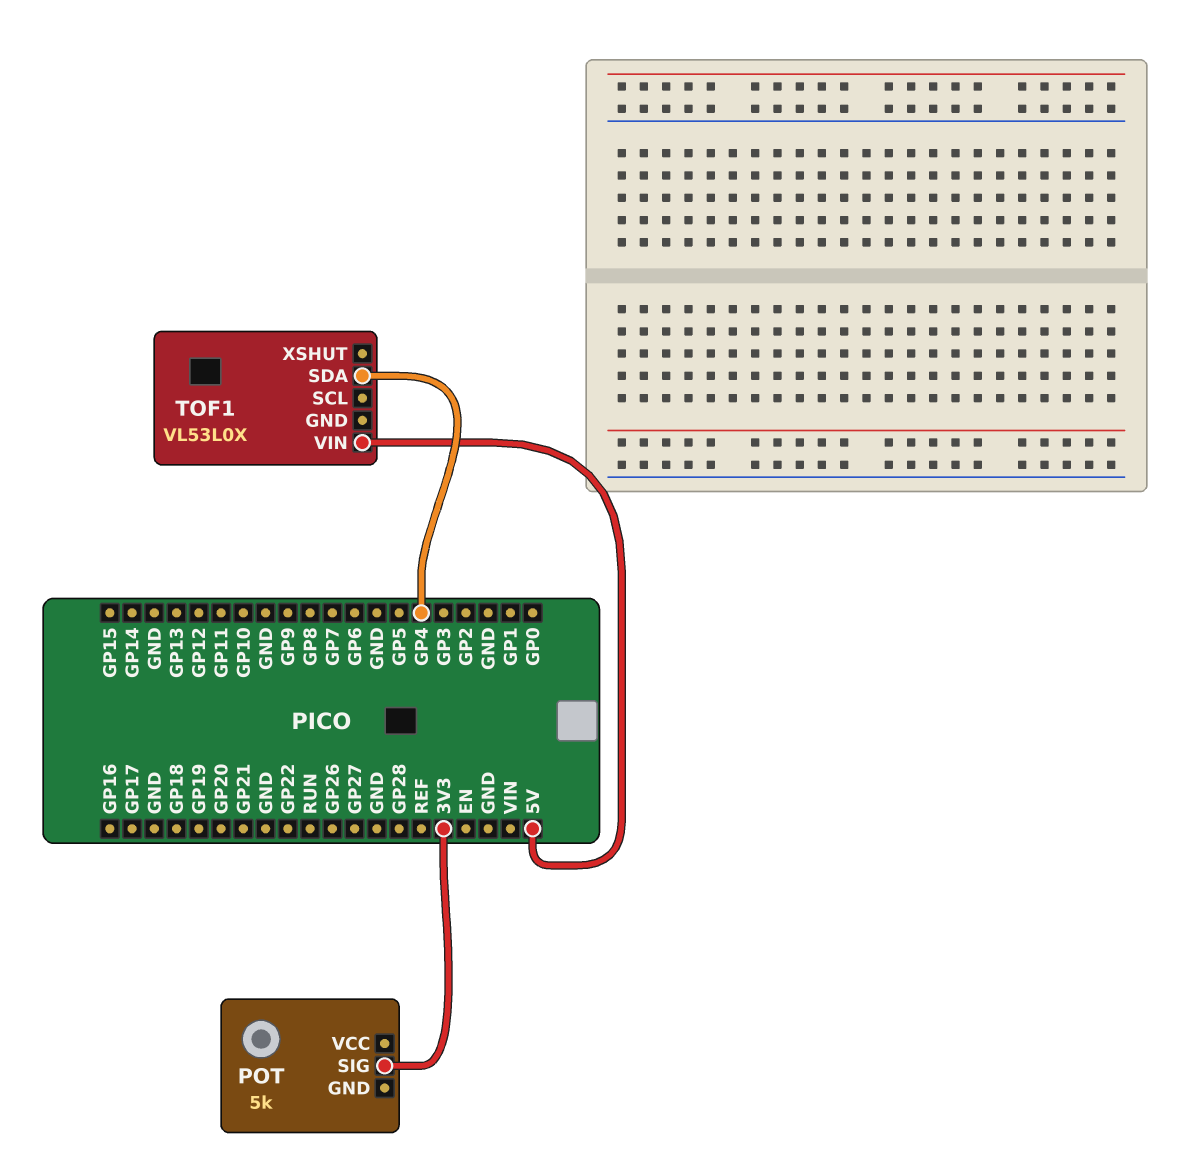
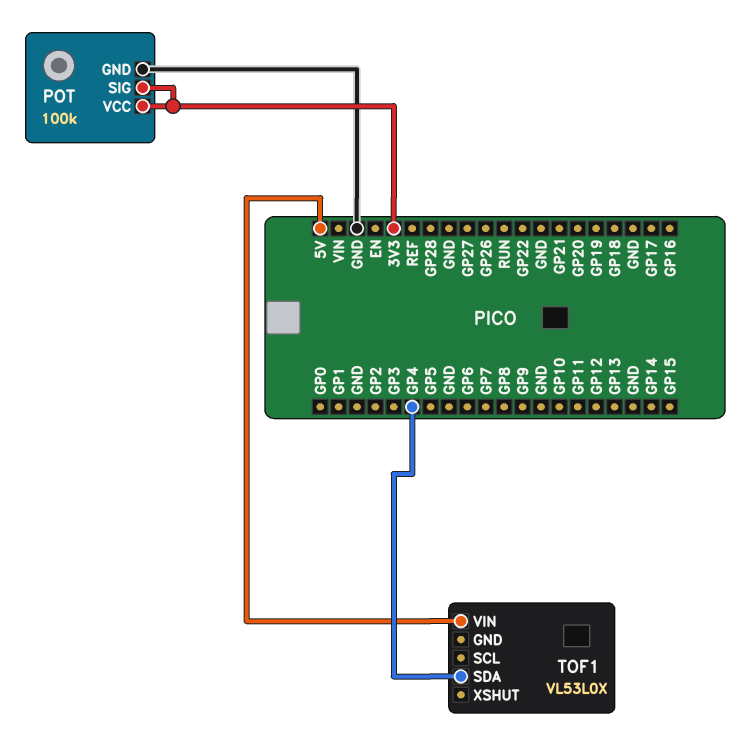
POT: 5k -> 100k
POT pin GND: none -> GND
POT pin VCC: none -> 3V3

